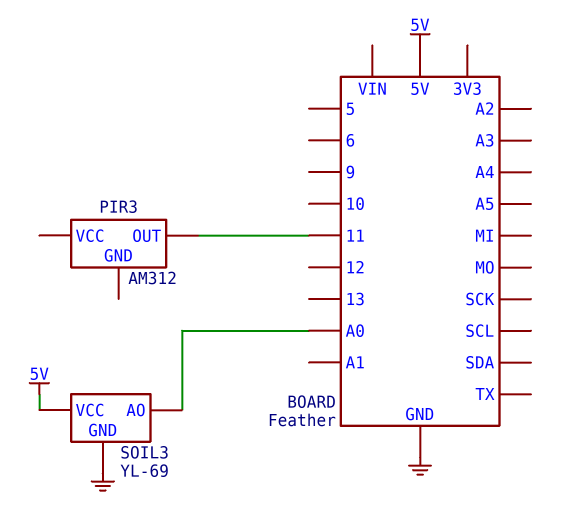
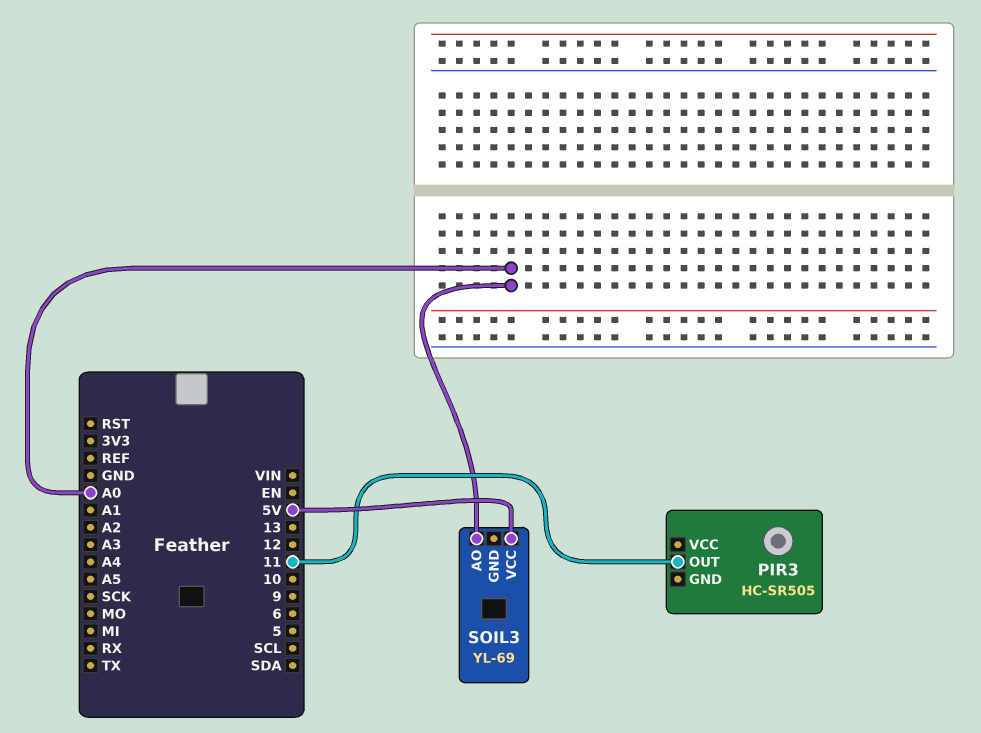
PIR3: AM312 -> HC-SR505
SOIL3 pin GND: GND -> none

